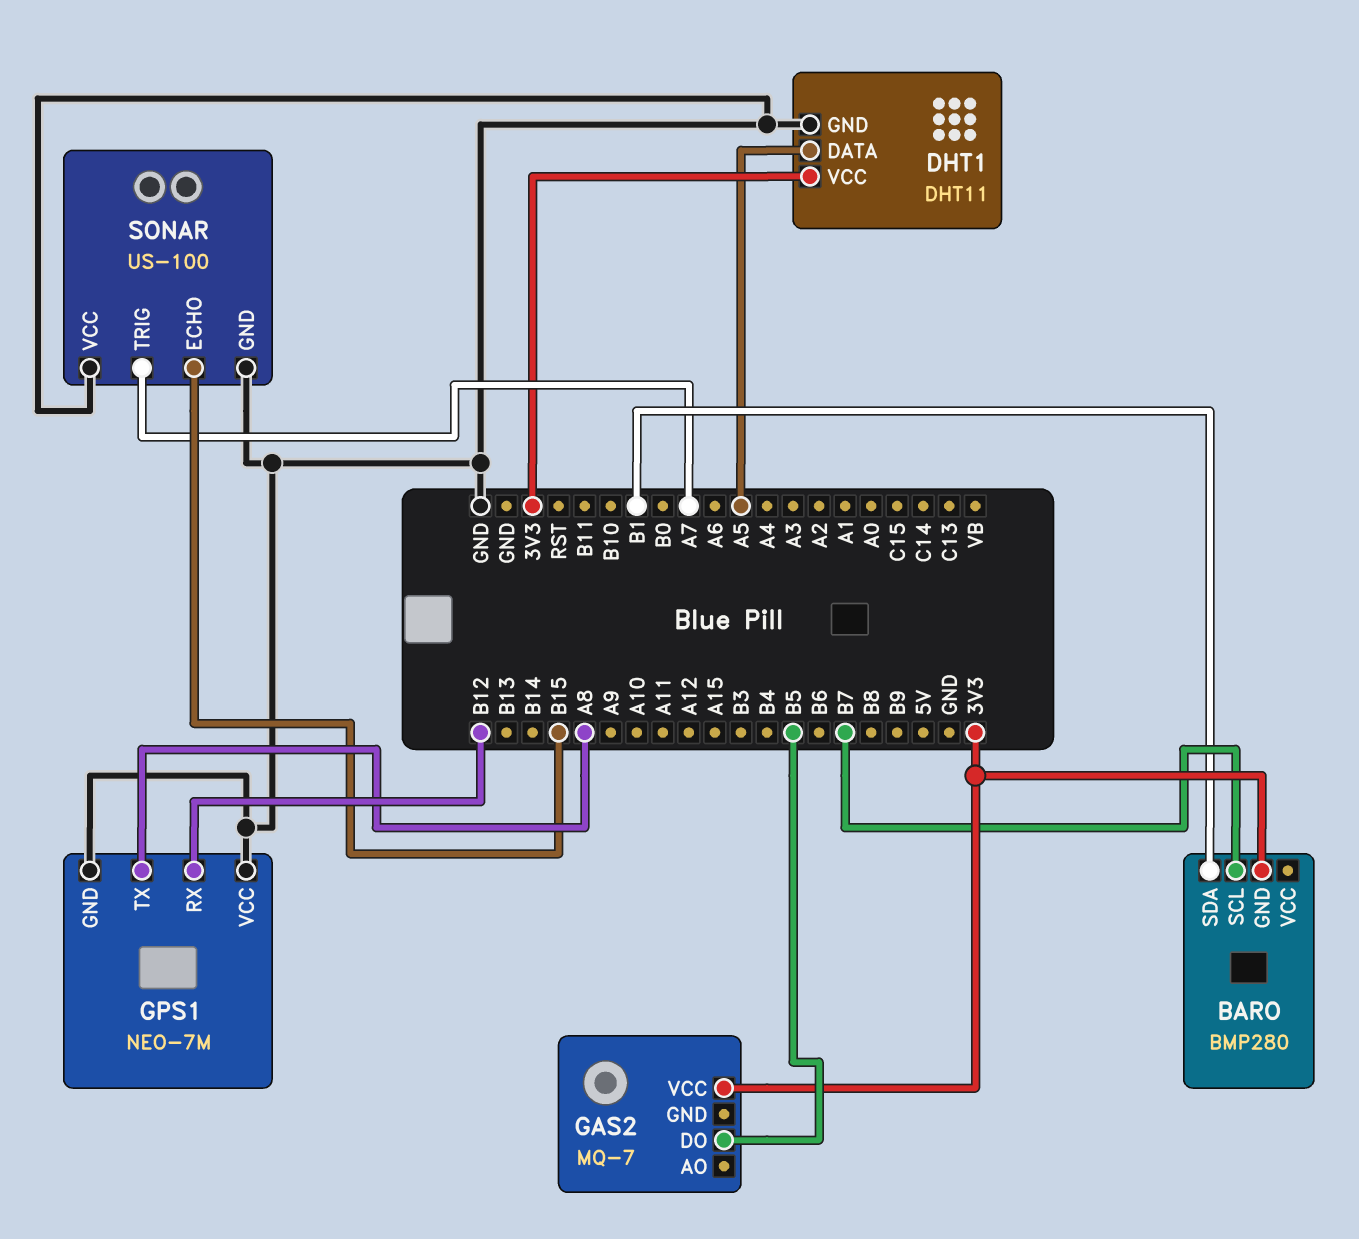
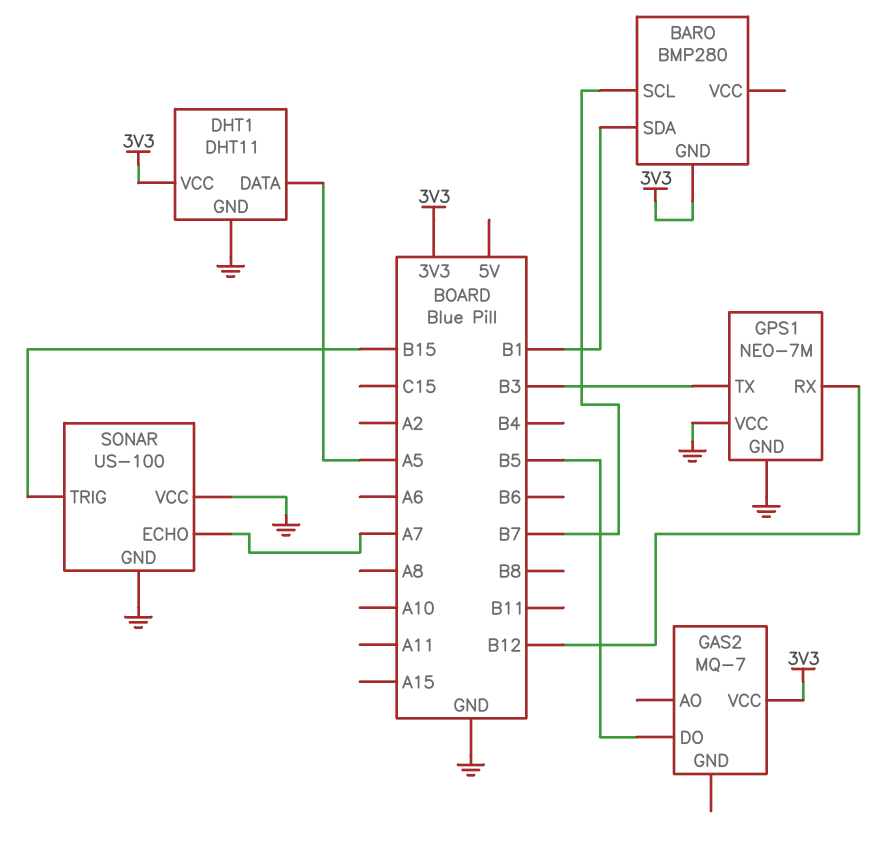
GPS1 pin TX: A8 -> B3
SONAR pin ECHO: B15 -> A7
SONAR pin TRIG: A7 -> B15

